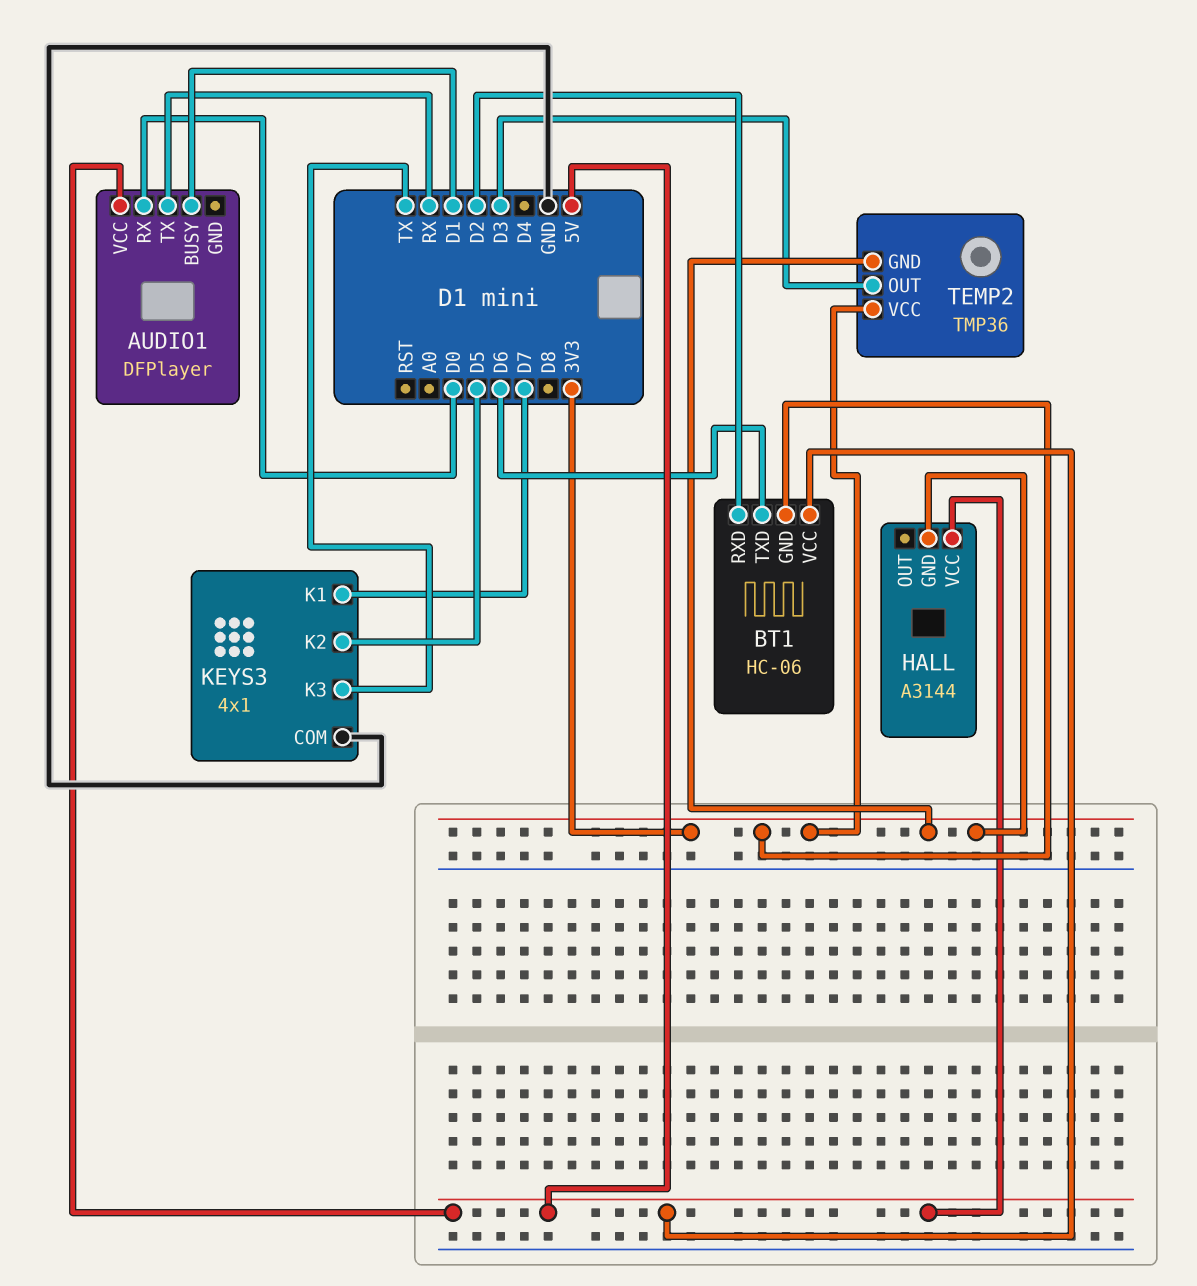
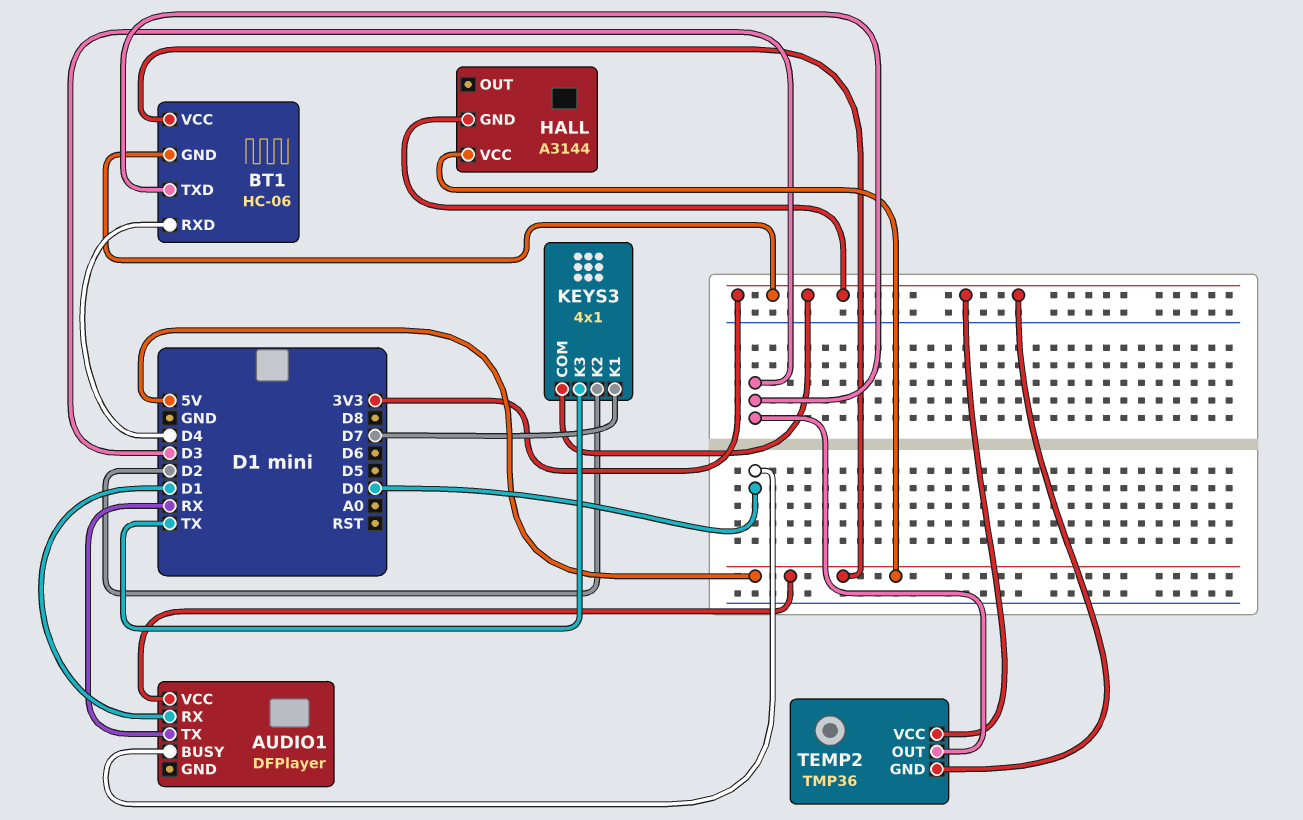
AUDIO1 pin BUSY: D1 -> D0
AUDIO1 pin RX: D0 -> D1
BT1 pin RXD: D2 -> D4
BT1 pin TXD: D6 -> D3
KEYS3 pin COM: GND -> 3V3
KEYS3 pin K2: D5 -> D2

